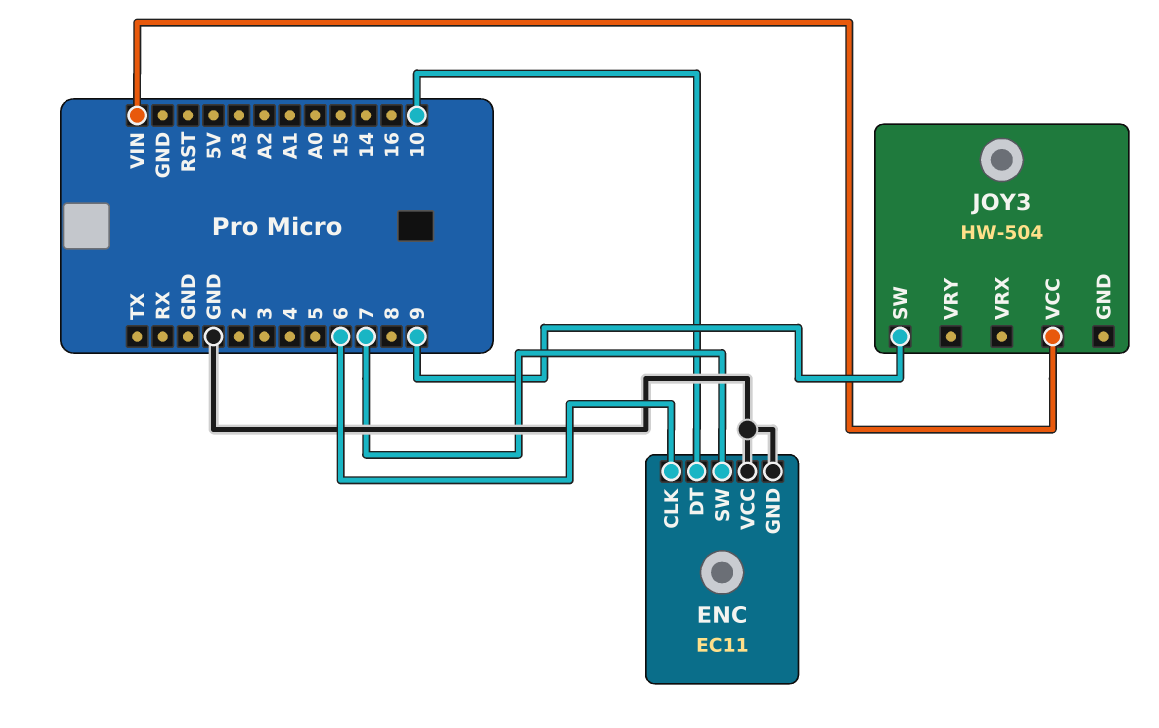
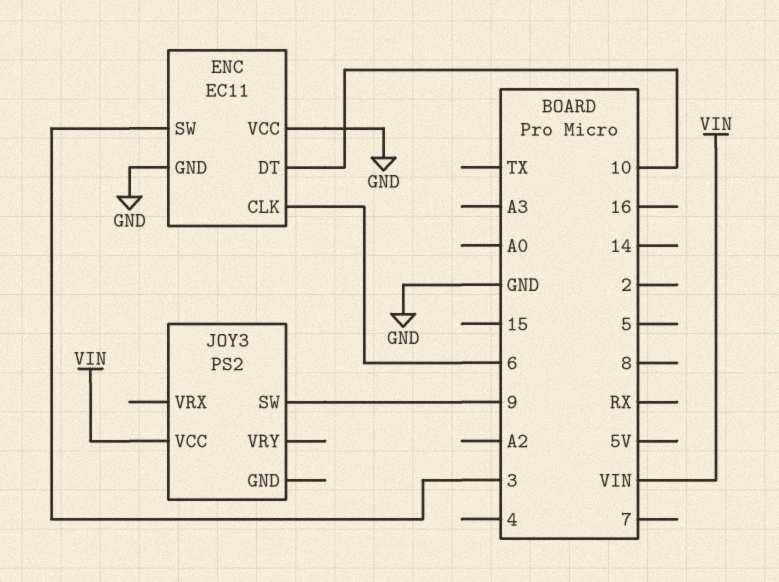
ENC pin SW: 7 -> 3
JOY3: HW-504 -> PS2

